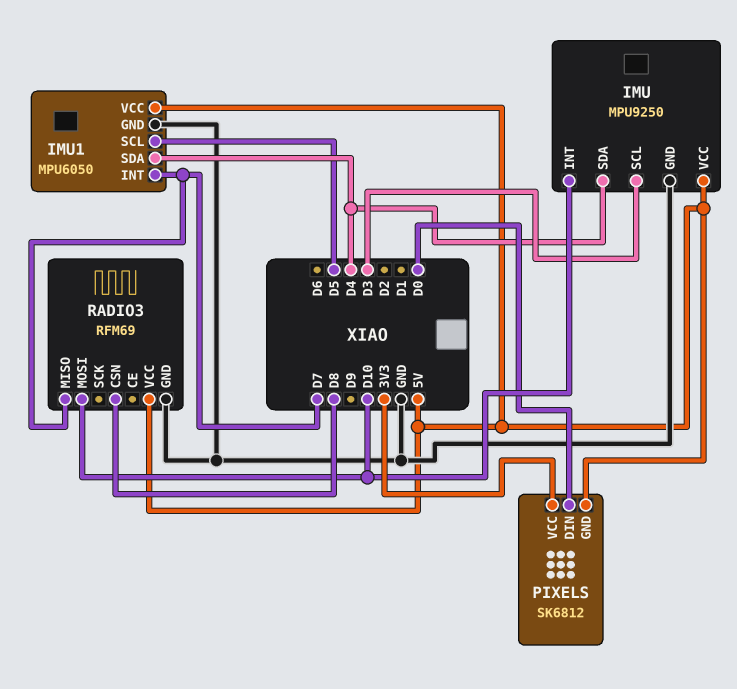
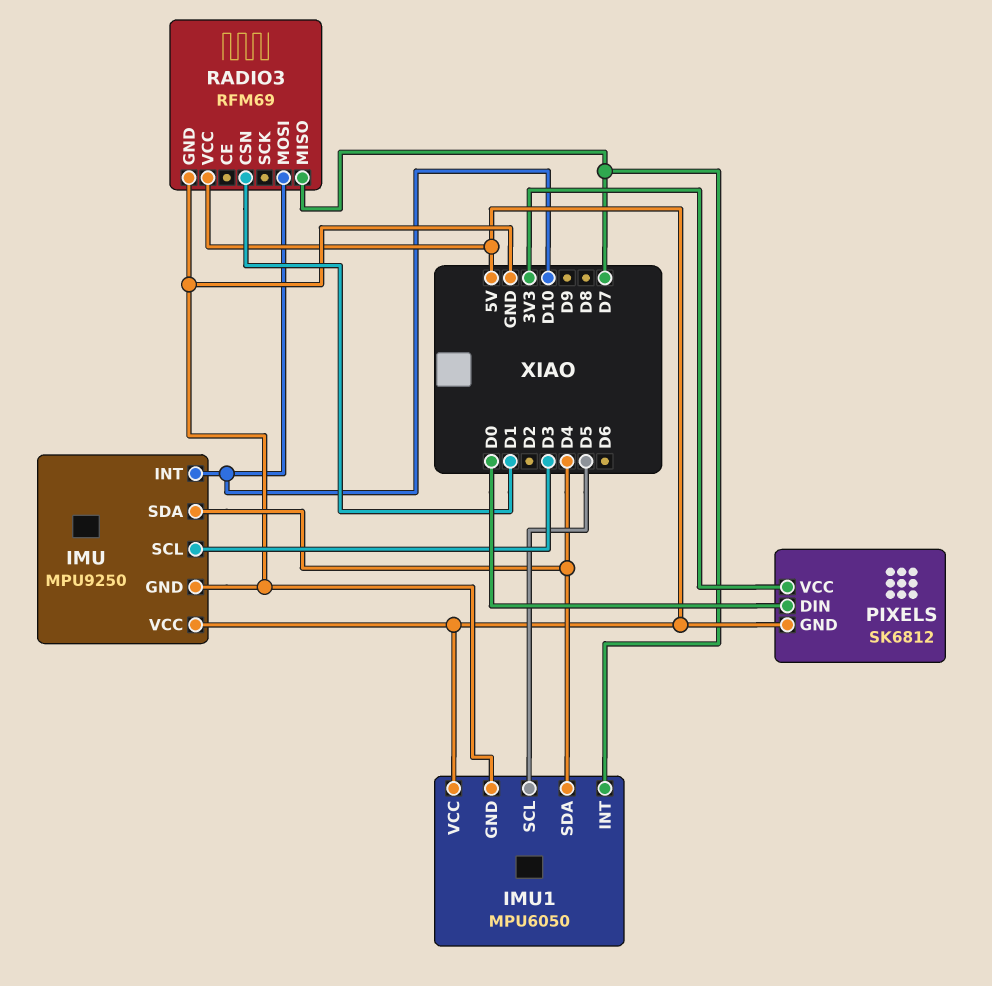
RADIO3 pin CSN: D8 -> D1

